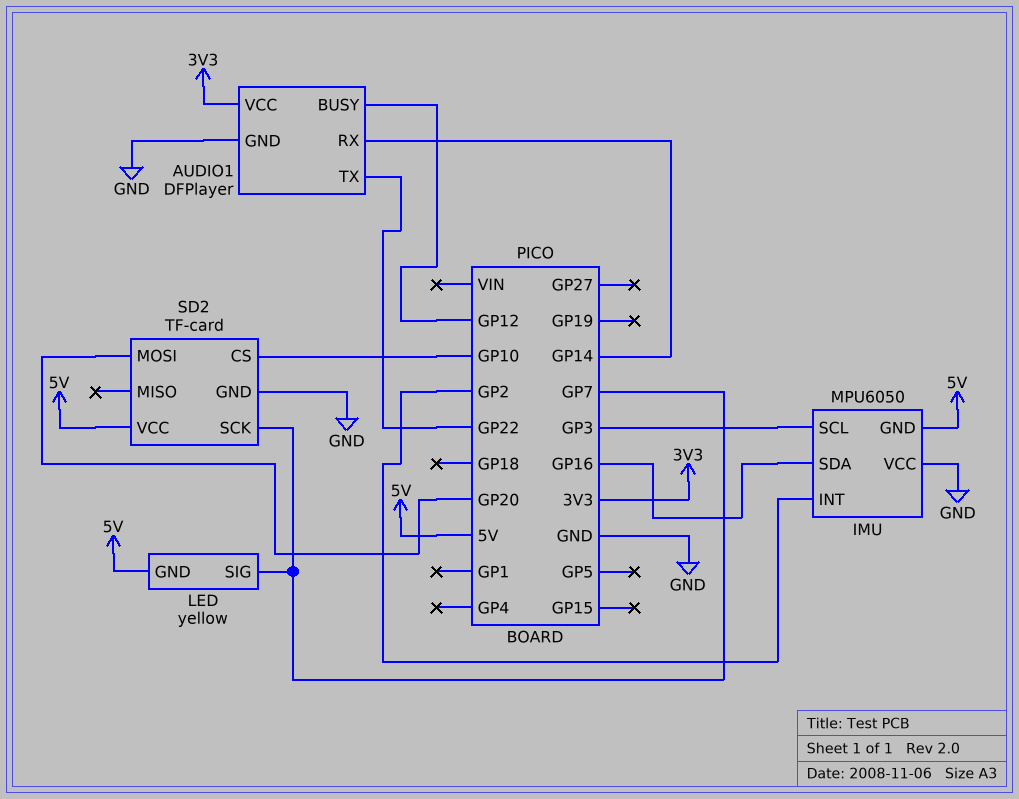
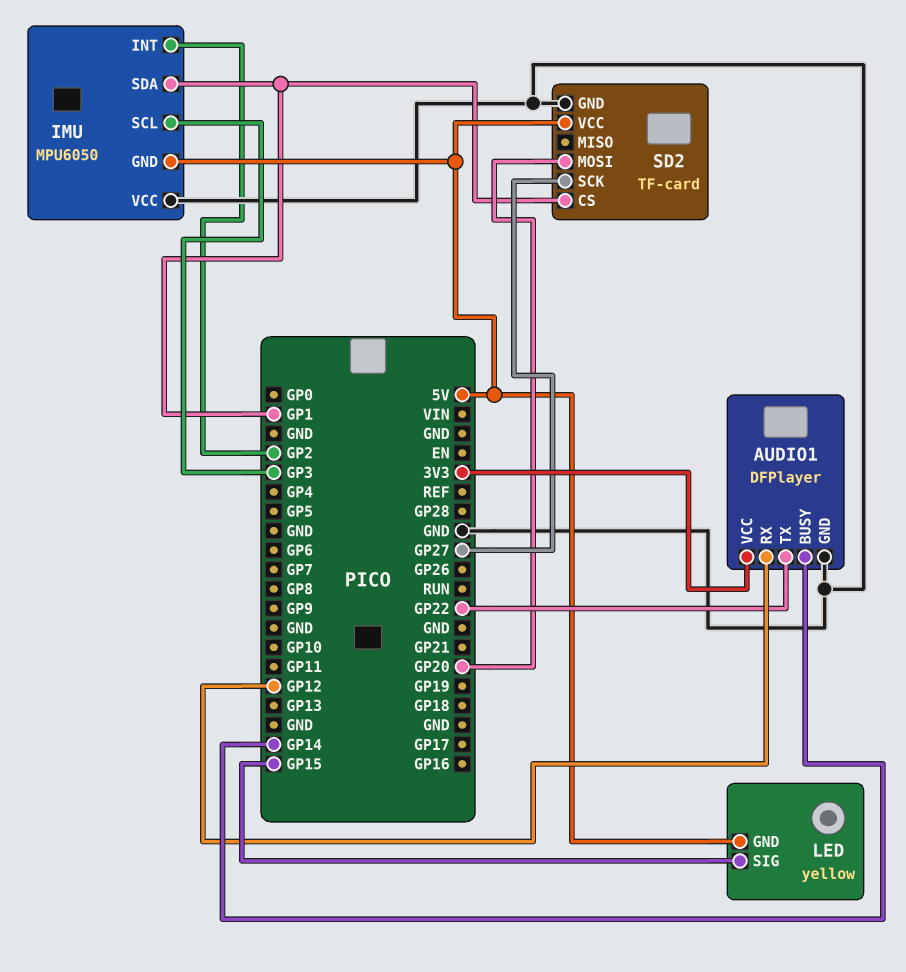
AUDIO1 pin BUSY: GP12 -> GP14
AUDIO1 pin RX: GP14 -> GP12
IMU pin SDA: GP16 -> GP1
LED pin SIG: GP7 -> GP15
SD2 pin CS: GP10 -> GP1
SD2 pin SCK: GP7 -> GP27

